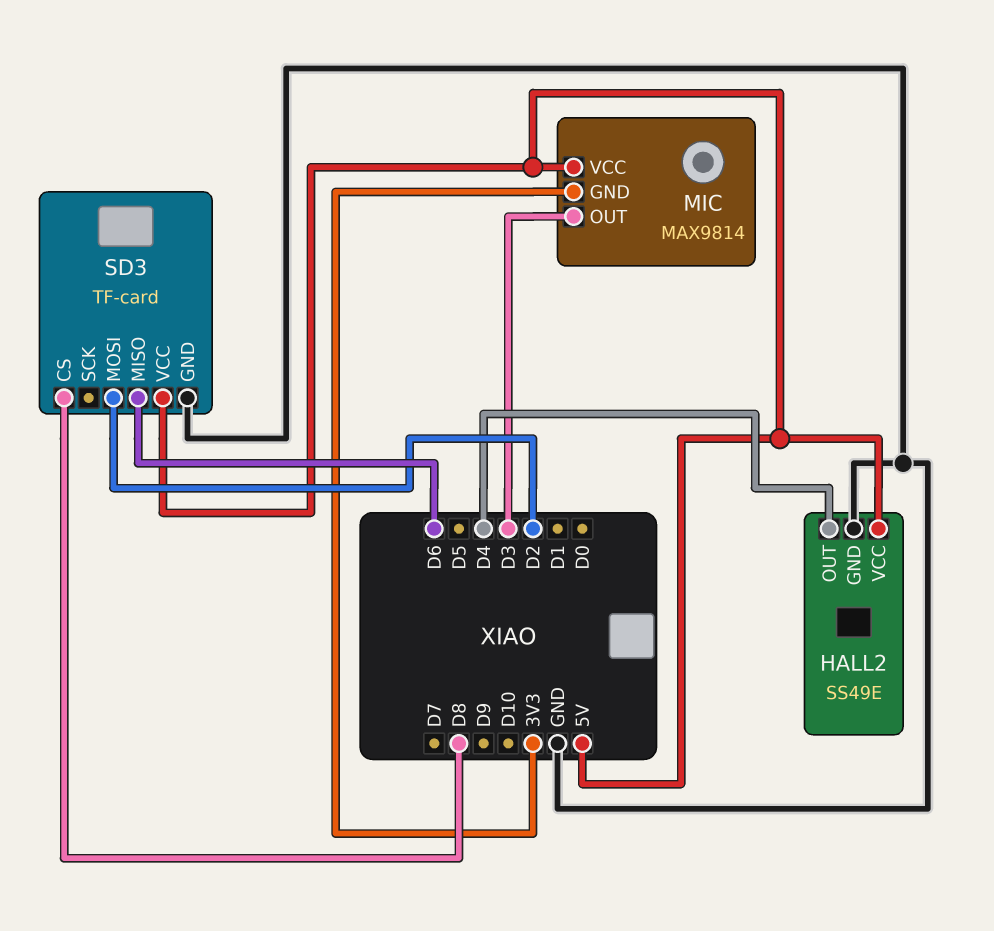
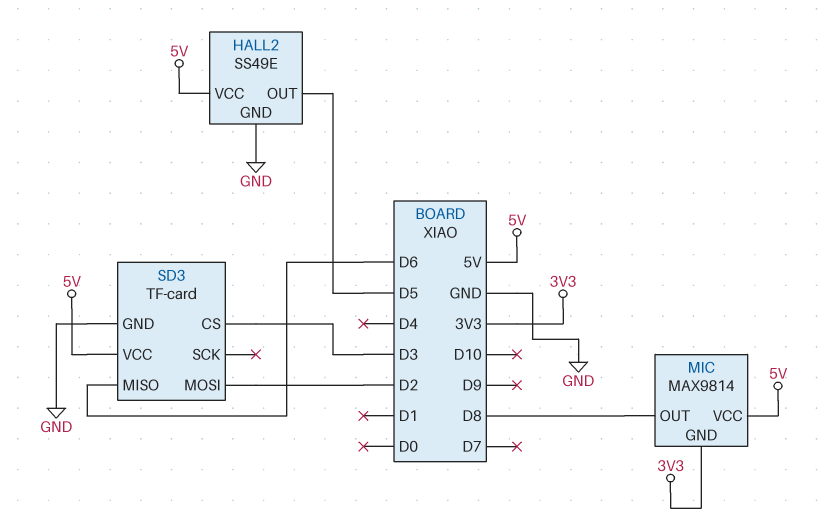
HALL2 pin OUT: D4 -> D5
MIC pin OUT: D3 -> D8
SD3 pin CS: D8 -> D3

